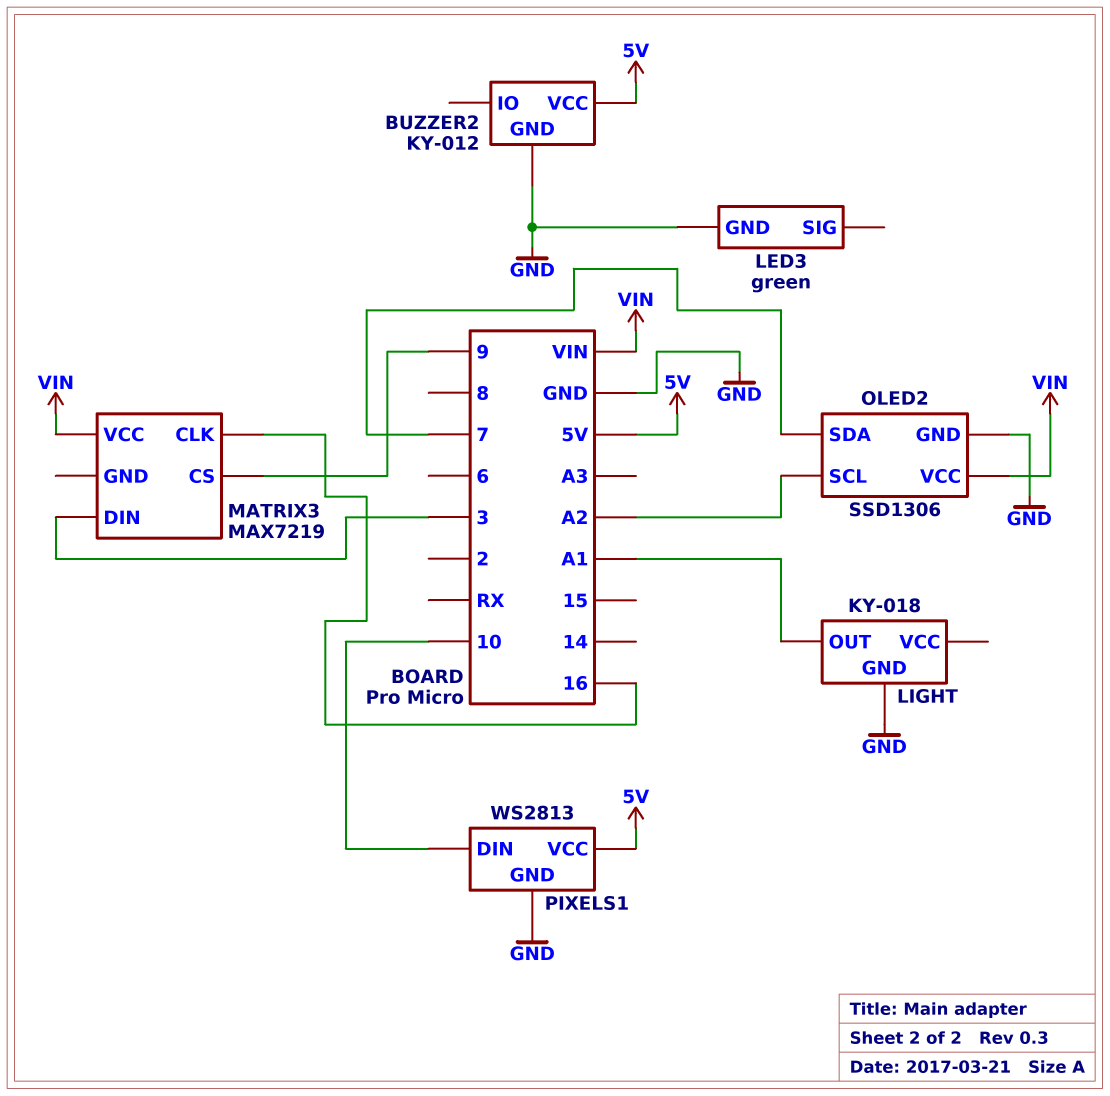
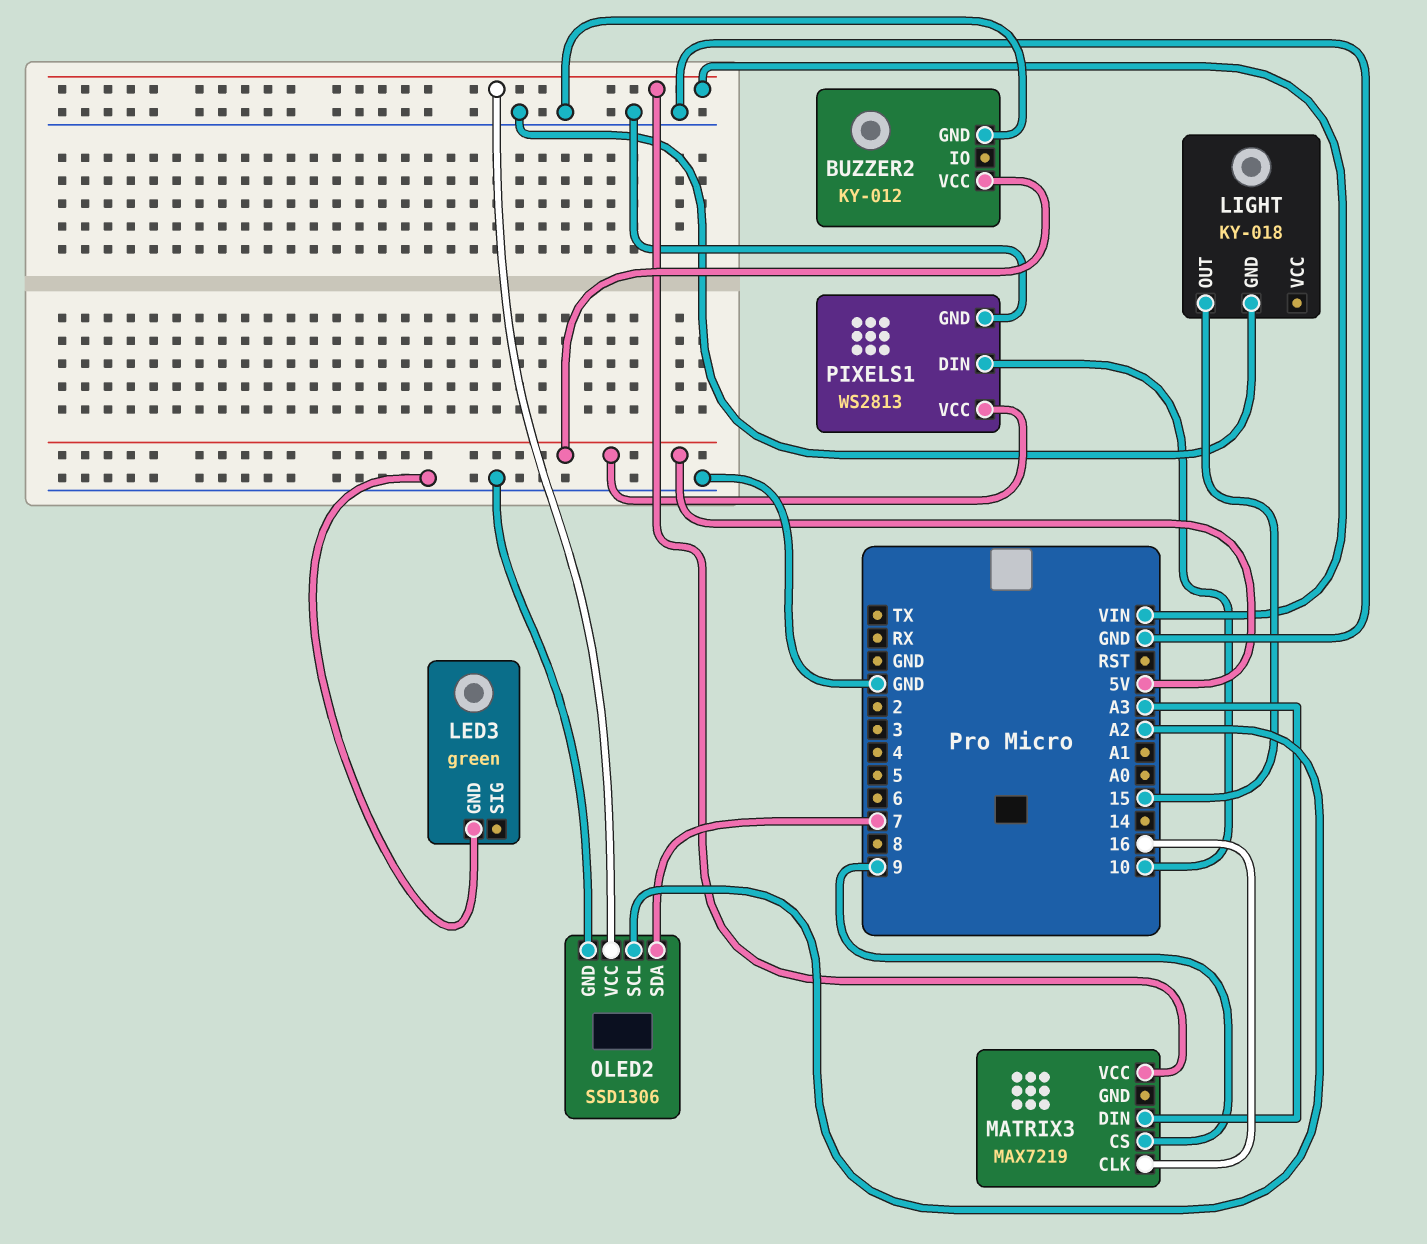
LIGHT pin OUT: A1 -> 15
MATRIX3 pin DIN: 3 -> A3

